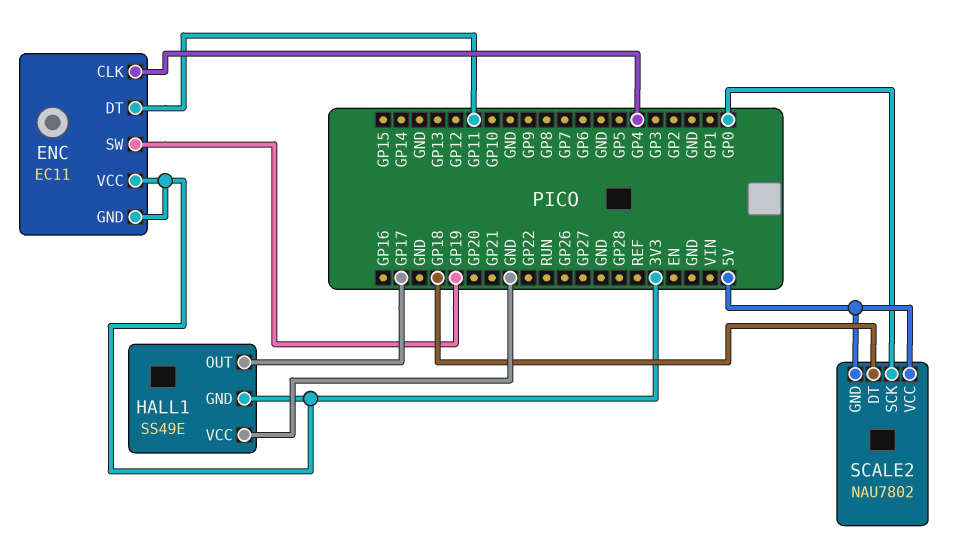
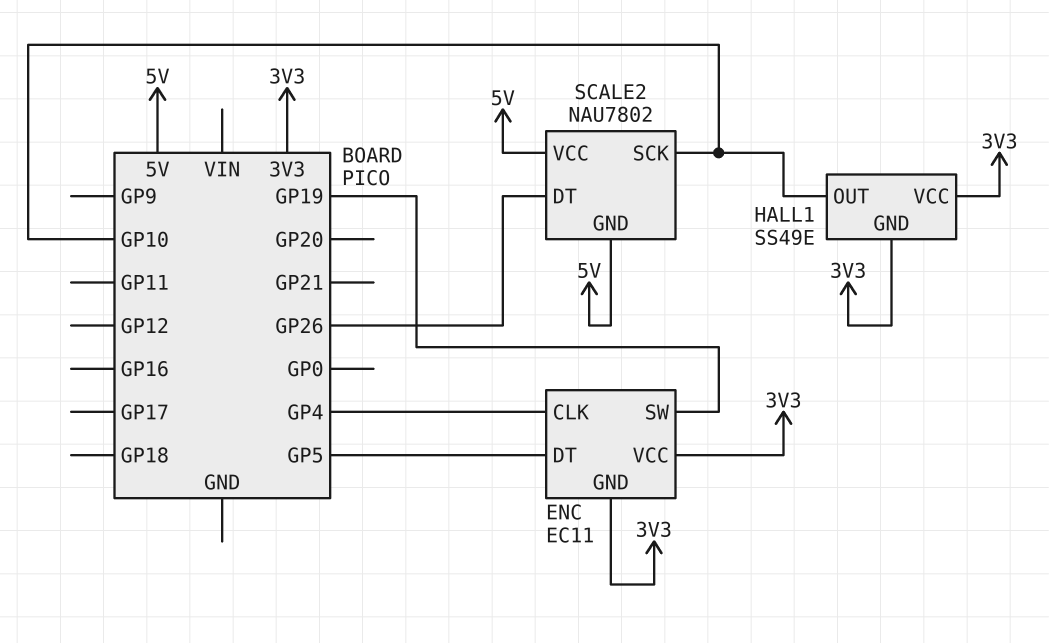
ENC pin DT: GP11 -> GP5
HALL1 pin OUT: GP17 -> GP10
HALL1 pin VCC: GND -> 3V3
SCALE2 pin DT: GP18 -> GP26
SCALE2 pin SCK: GP0 -> GP10

